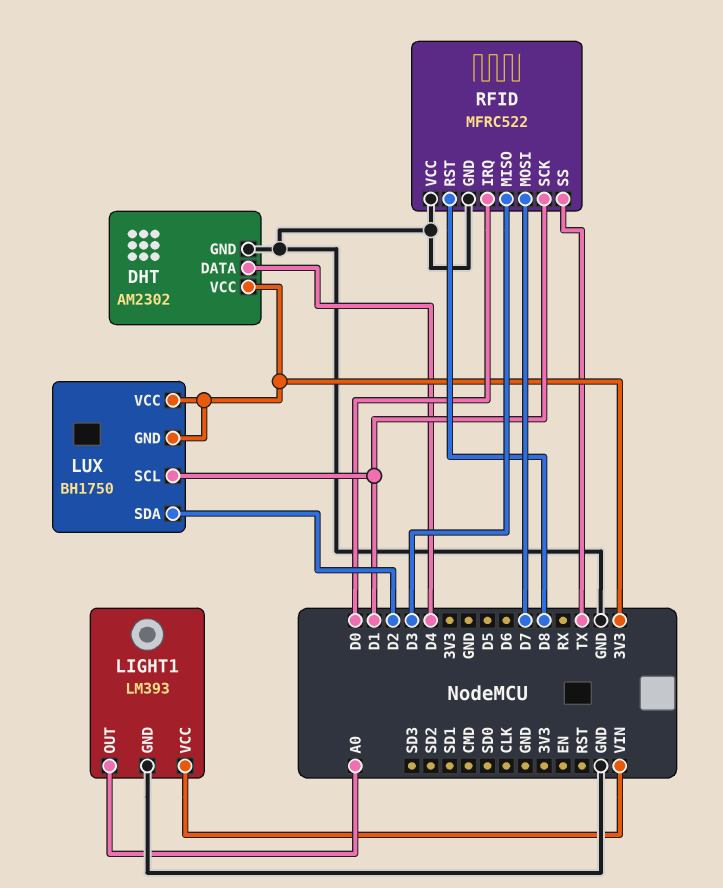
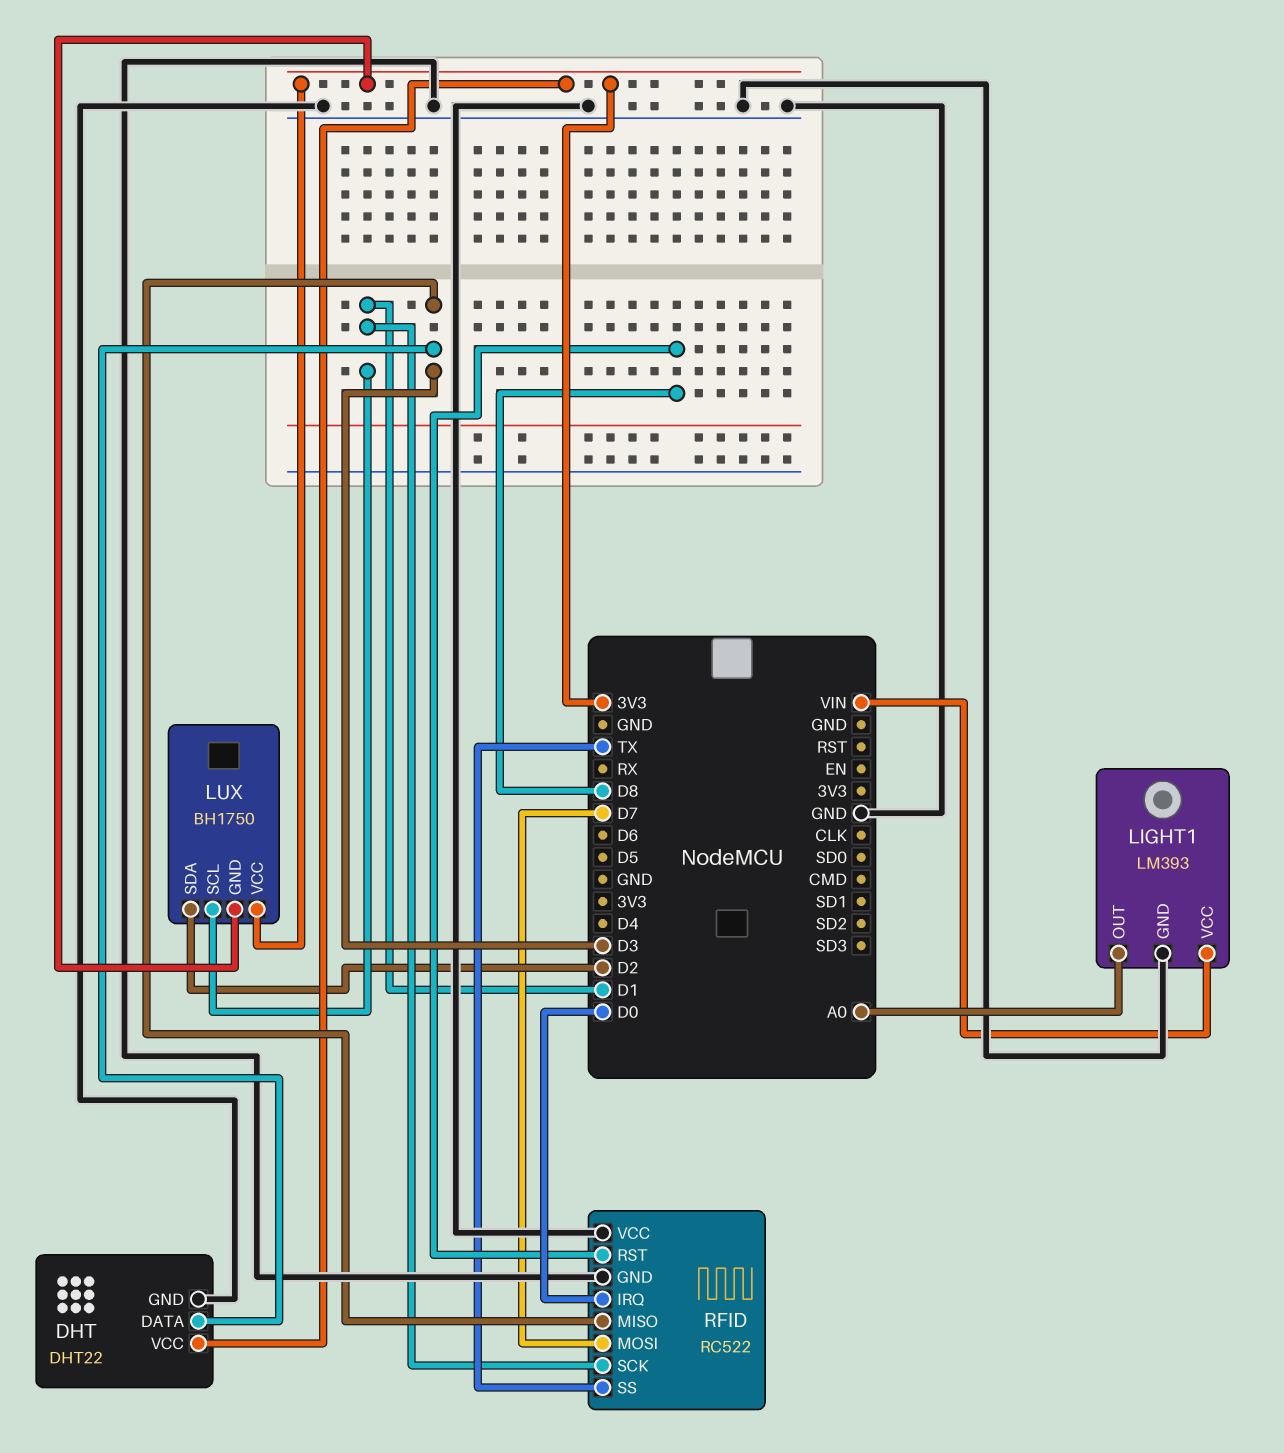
DHT: AM2302 -> DHT22
DHT pin DATA: D4 -> D3
RFID: MFRC522 -> RC522

